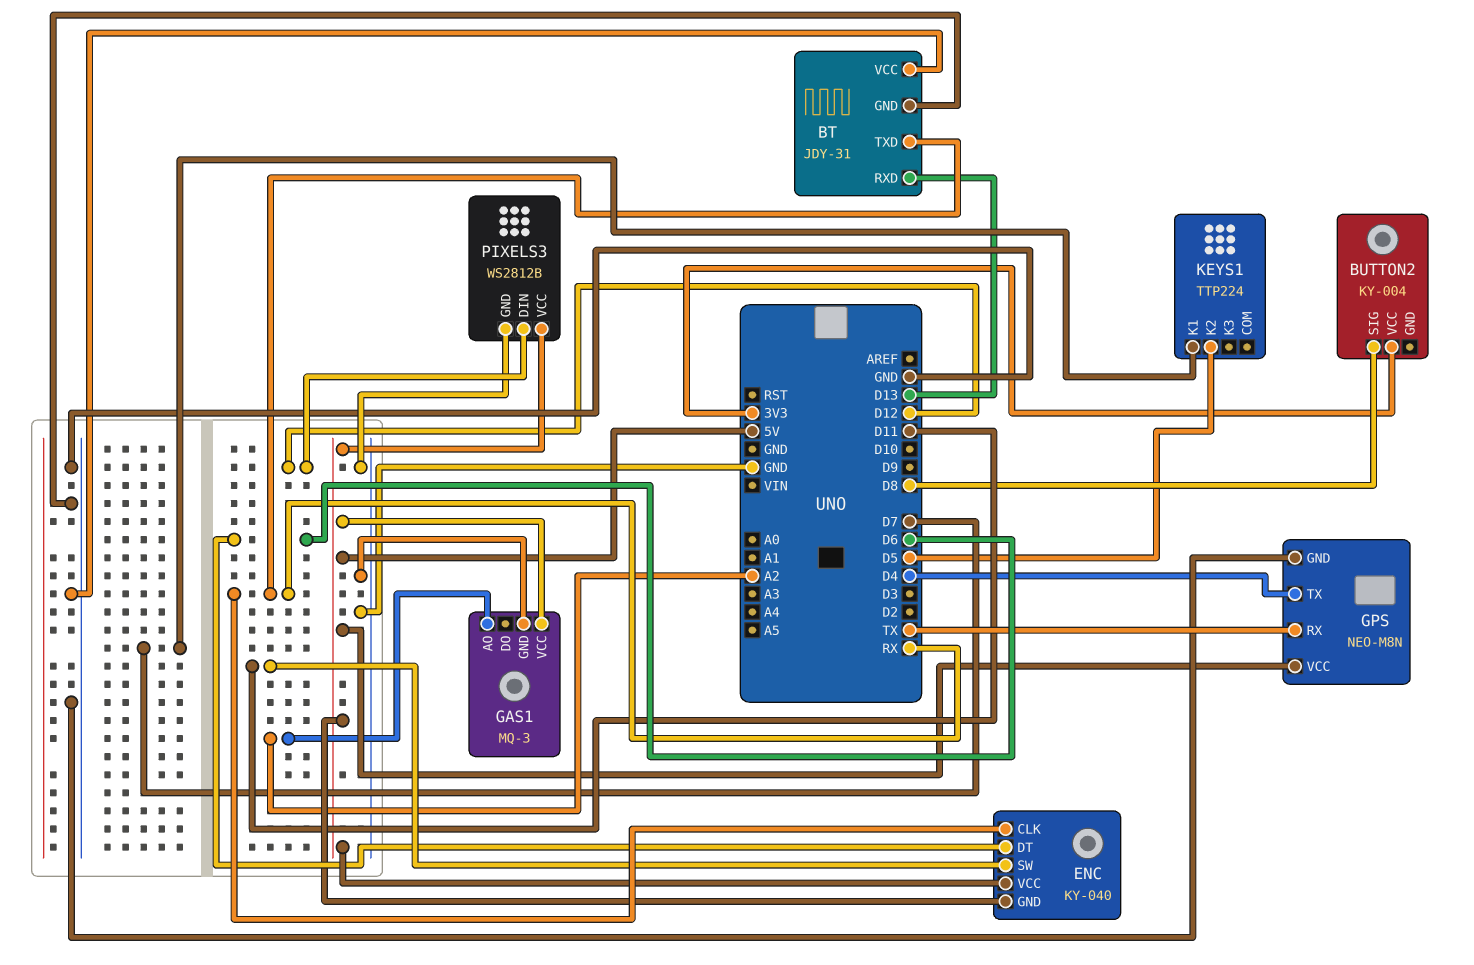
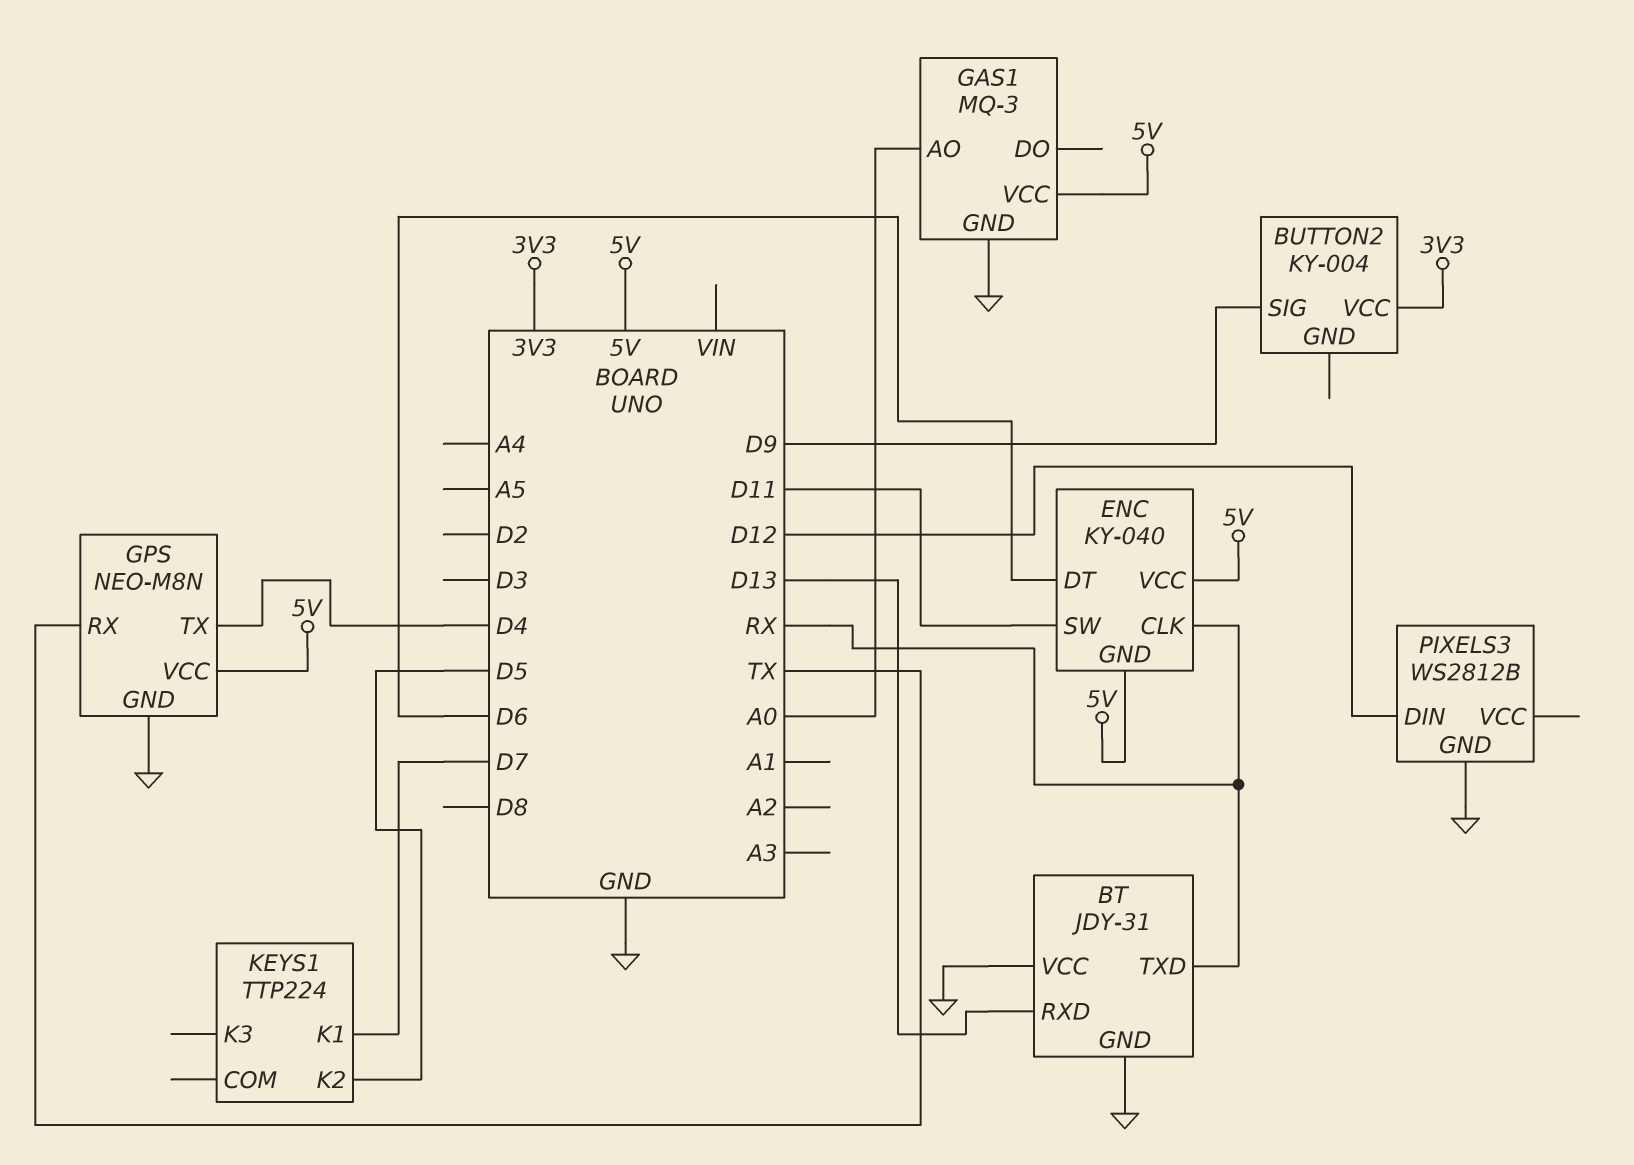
BUTTON2 pin SIG: D8 -> D9
GAS1 pin AO: A2 -> A0
PIXELS3 pin VCC: 5V -> none

